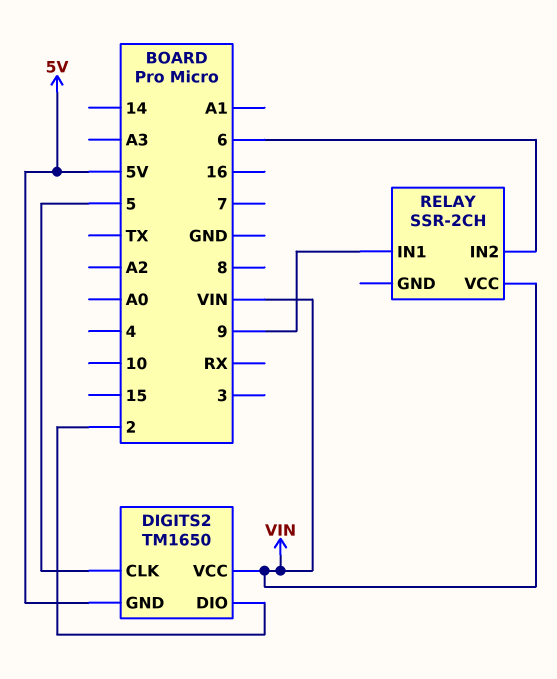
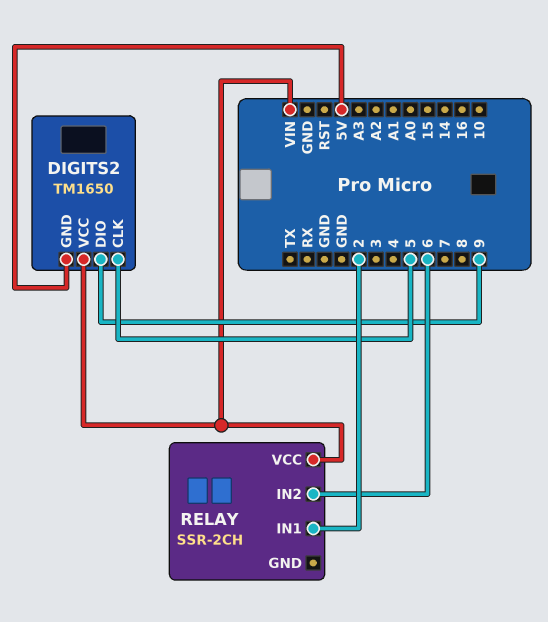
DIGITS2 pin DIO: 2 -> 9
RELAY pin IN1: 9 -> 2

